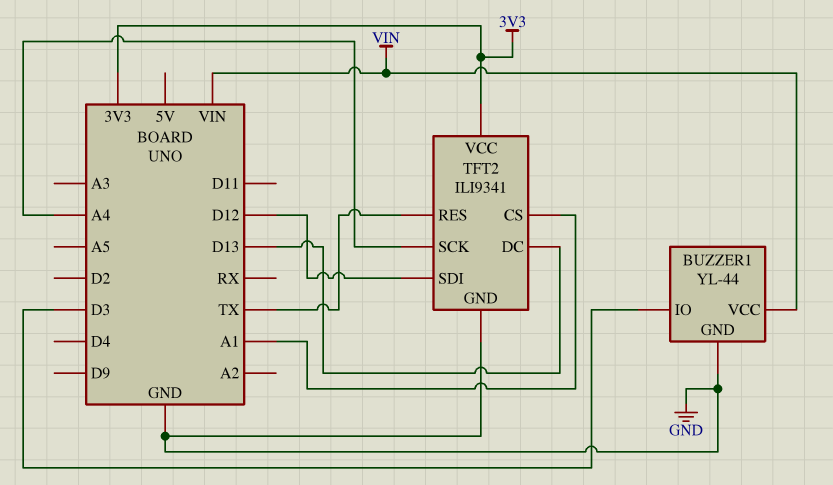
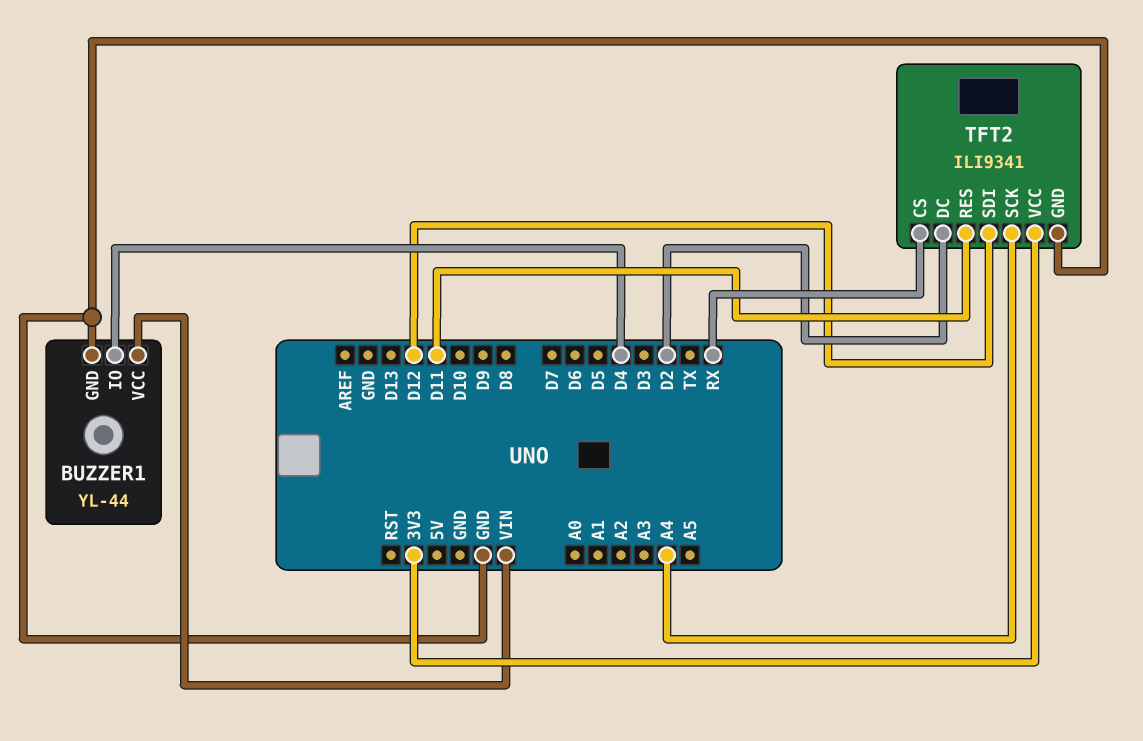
BUZZER1 pin IO: D3 -> D4
TFT2 pin CS: A1 -> RX
TFT2 pin DC: D13 -> D2
TFT2 pin RES: TX -> D11

